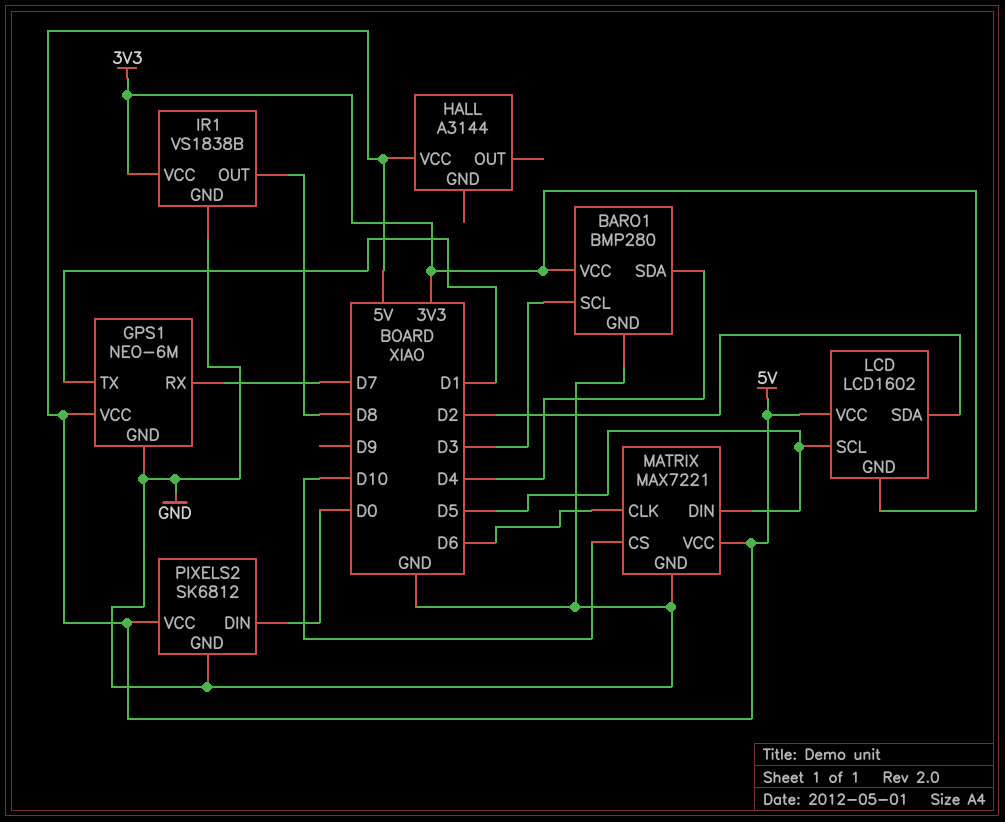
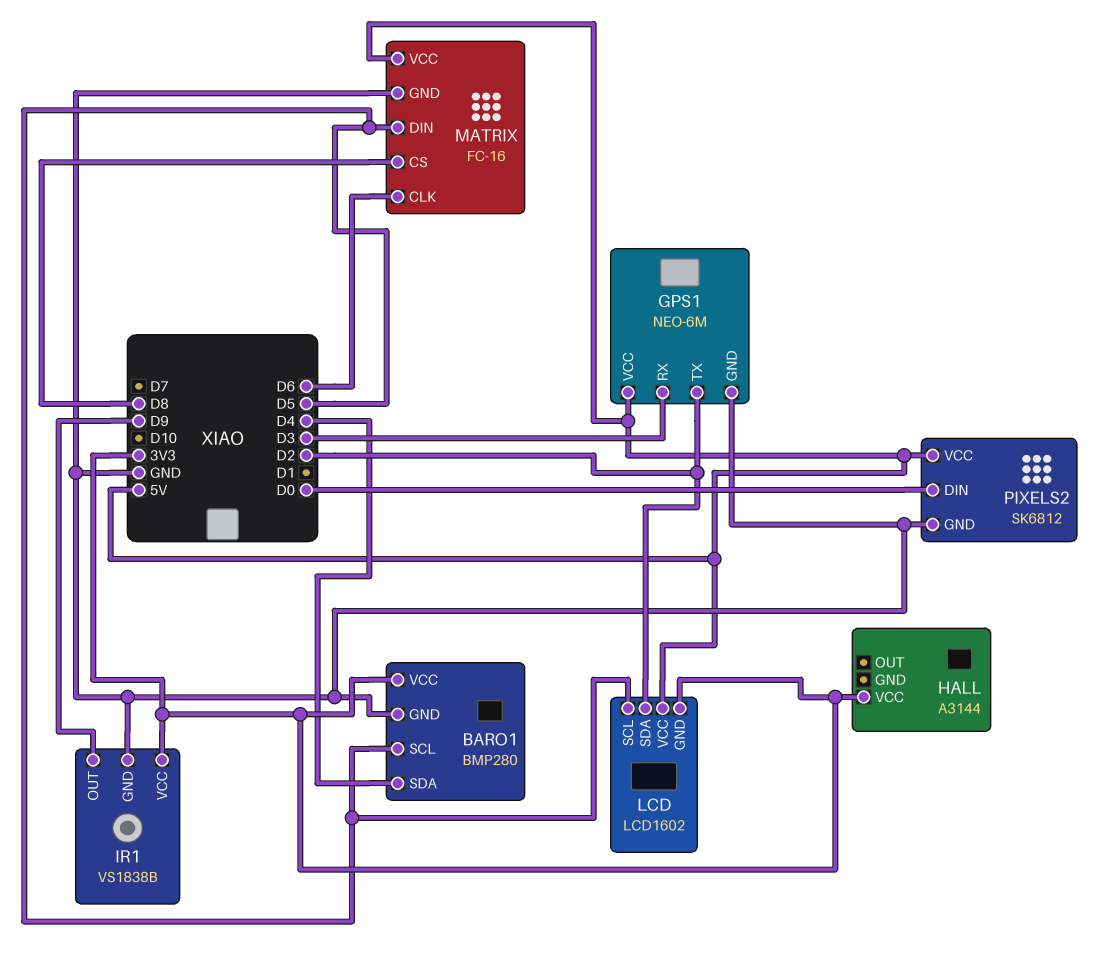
BARO1 pin SCL: D3 -> D5
GPS1 pin RX: D7 -> D3
GPS1 pin TX: D1 -> D2
HALL pin VCC: 5V -> 3V3
IR1 pin OUT: D8 -> D9
MATRIX: MAX7221 -> FC-16
MATRIX pin CS: D10 -> D8

